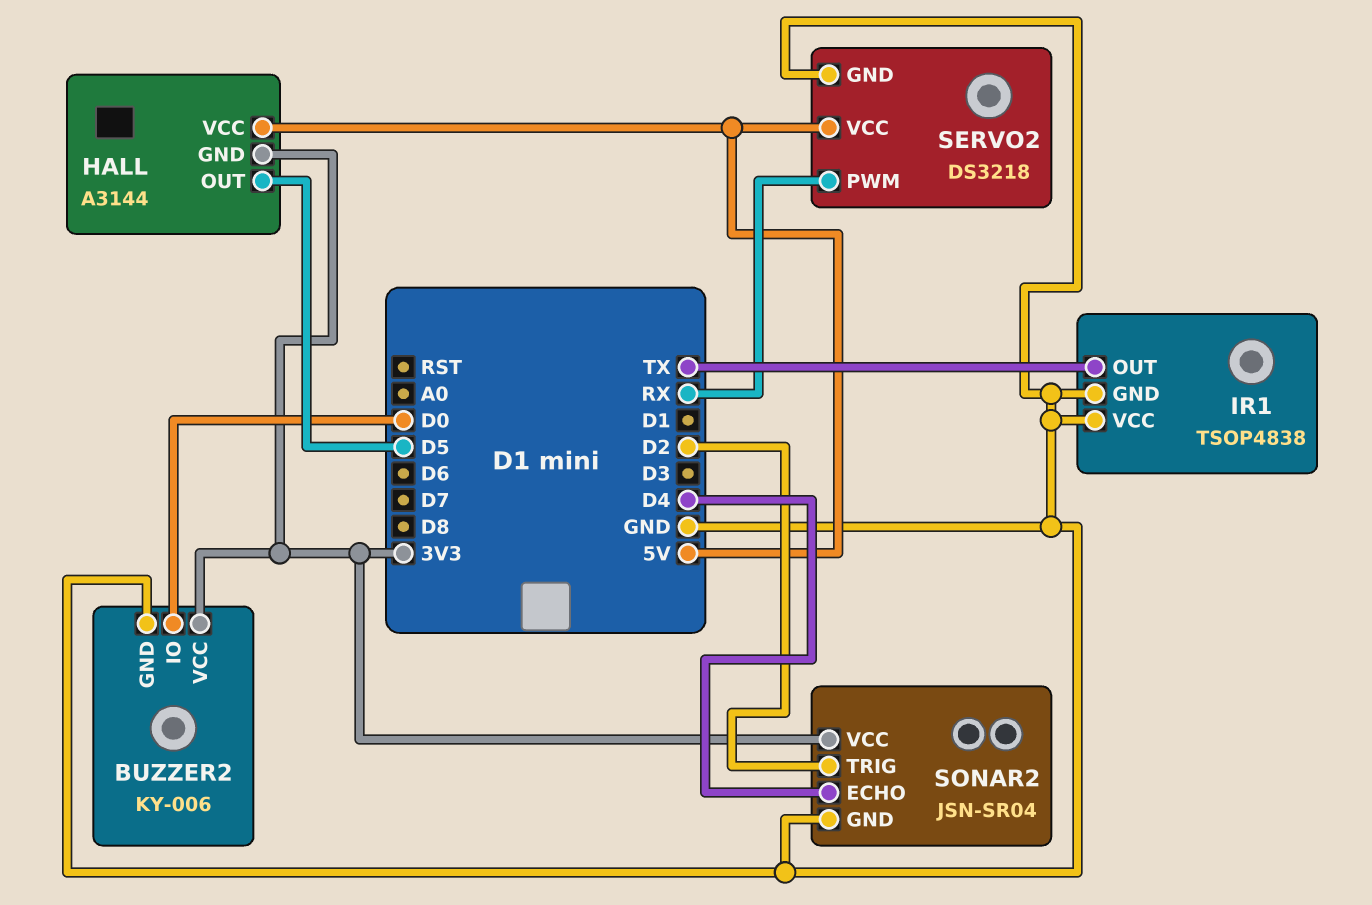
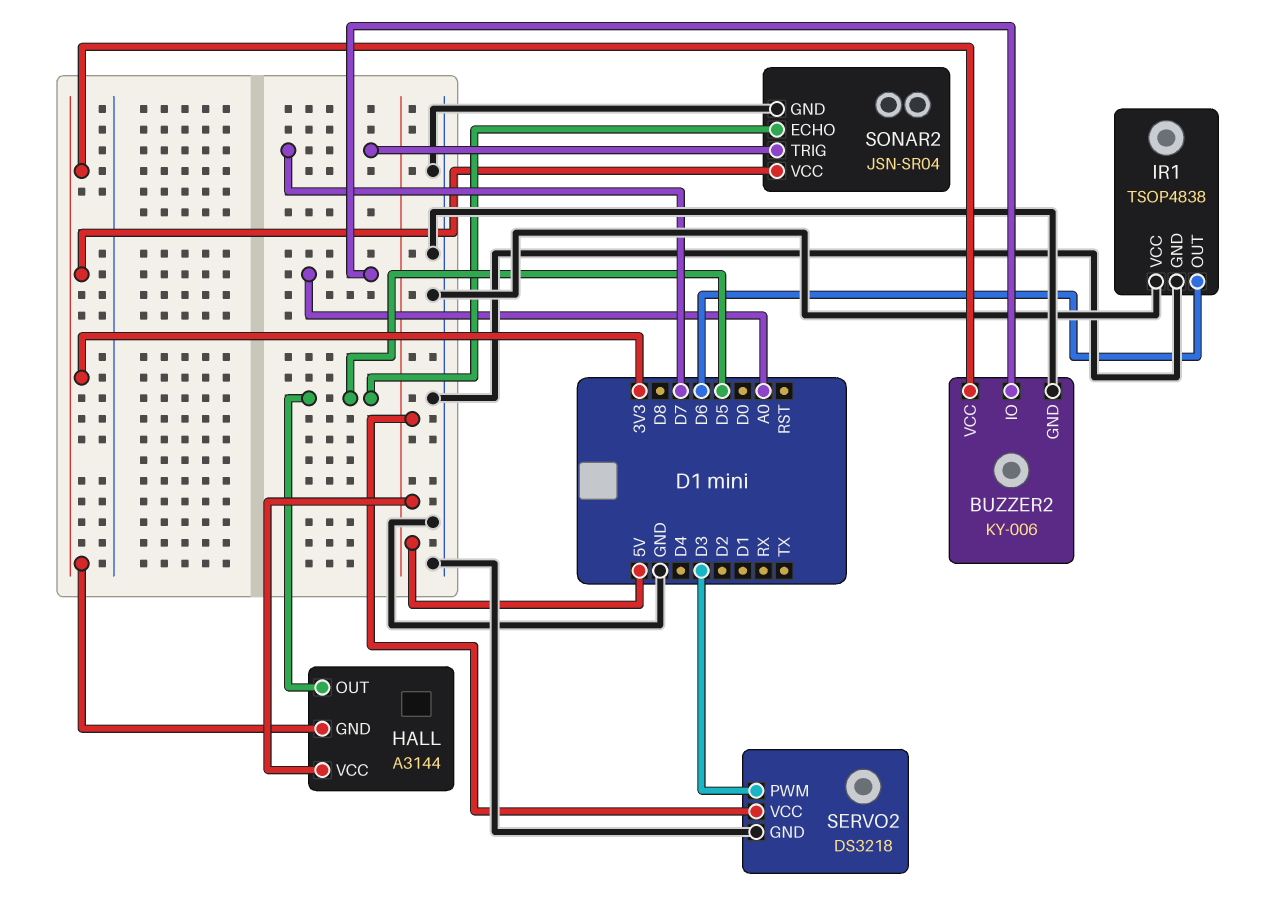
BUZZER2 pin IO: D0 -> A0
IR1 pin OUT: TX -> D6
SERVO2 pin PWM: RX -> D3
SONAR2 pin ECHO: D4 -> D5
SONAR2 pin TRIG: D2 -> D7

